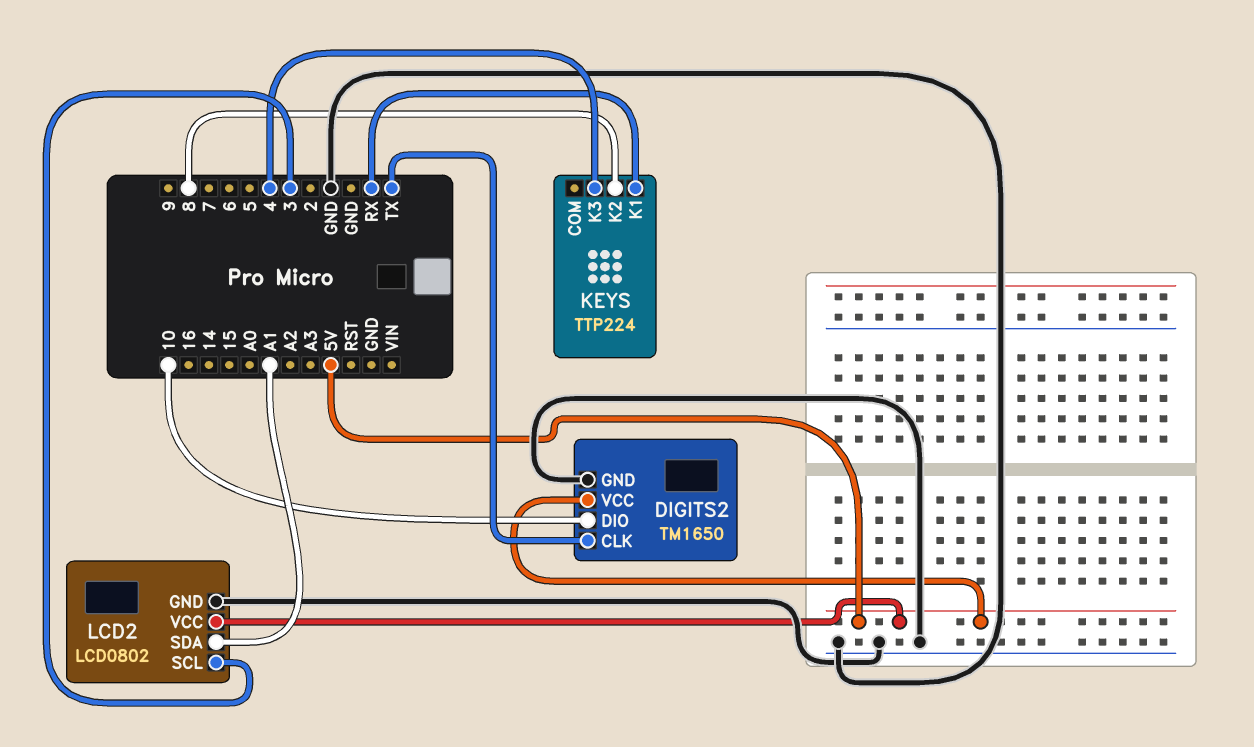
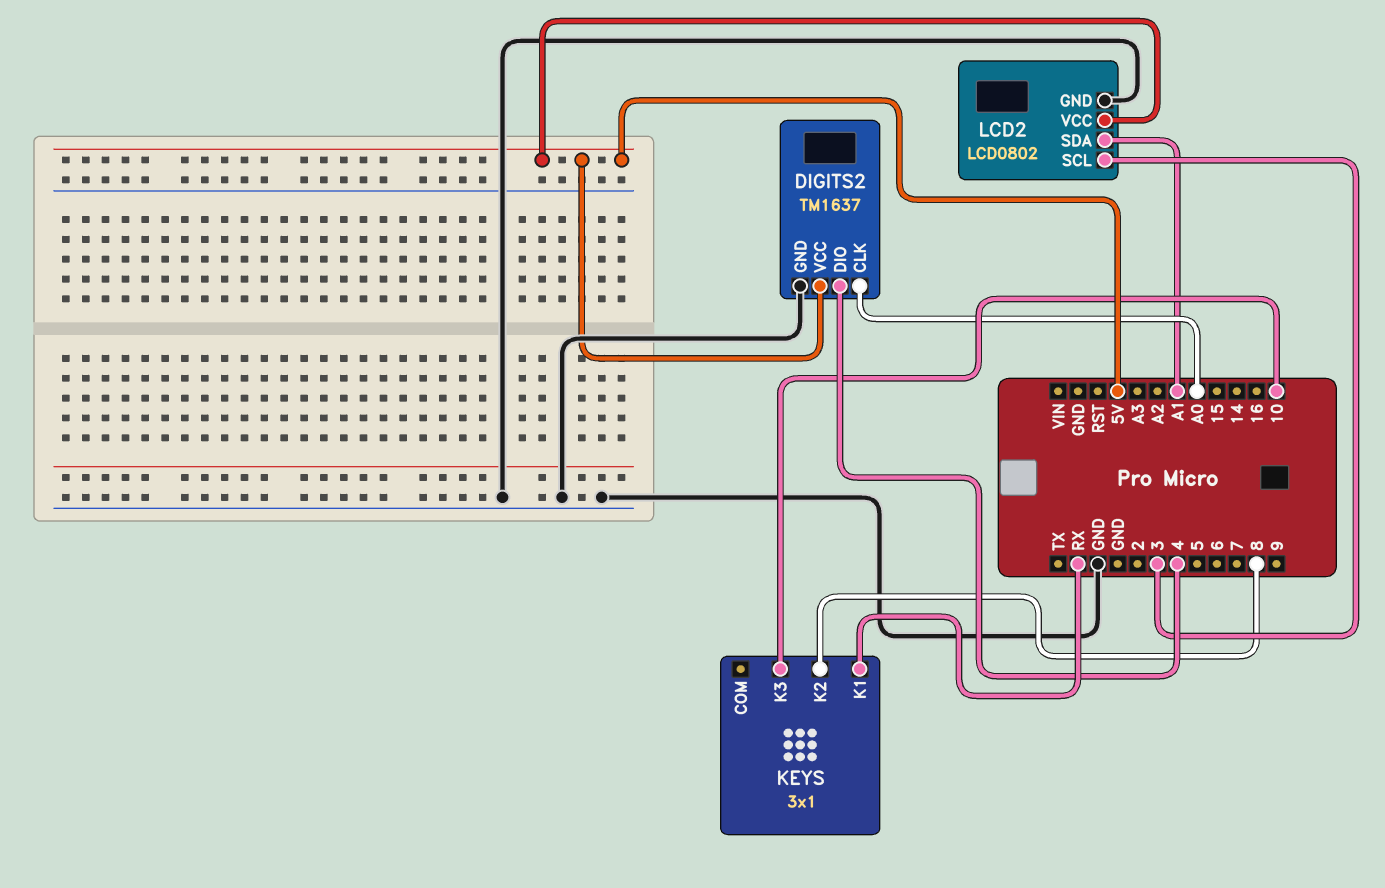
DIGITS2: TM1650 -> TM1637
DIGITS2 pin CLK: TX -> A0
DIGITS2 pin DIO: 10 -> 4
KEYS: TTP224 -> 3x1
KEYS pin K3: 4 -> 10

